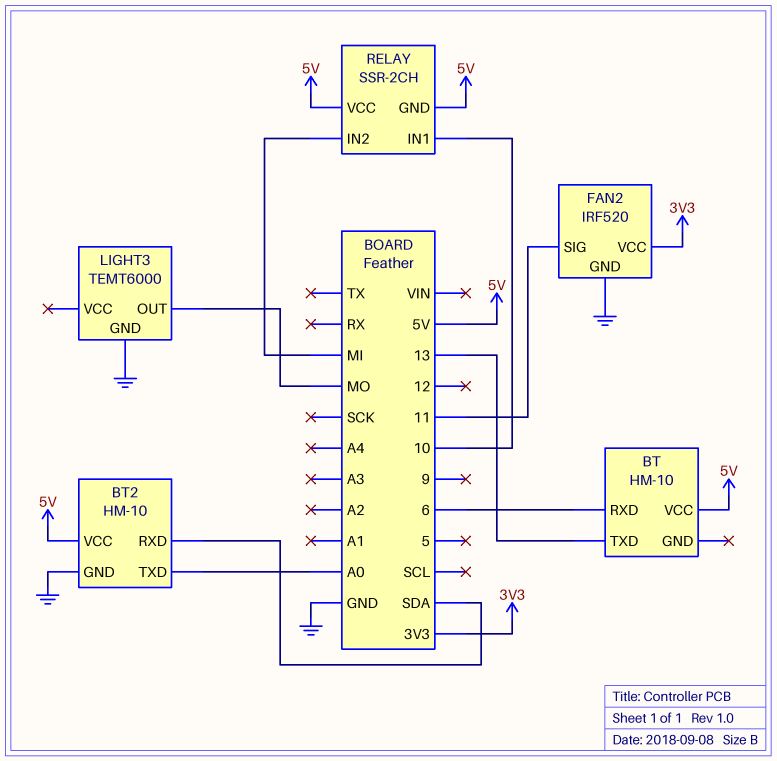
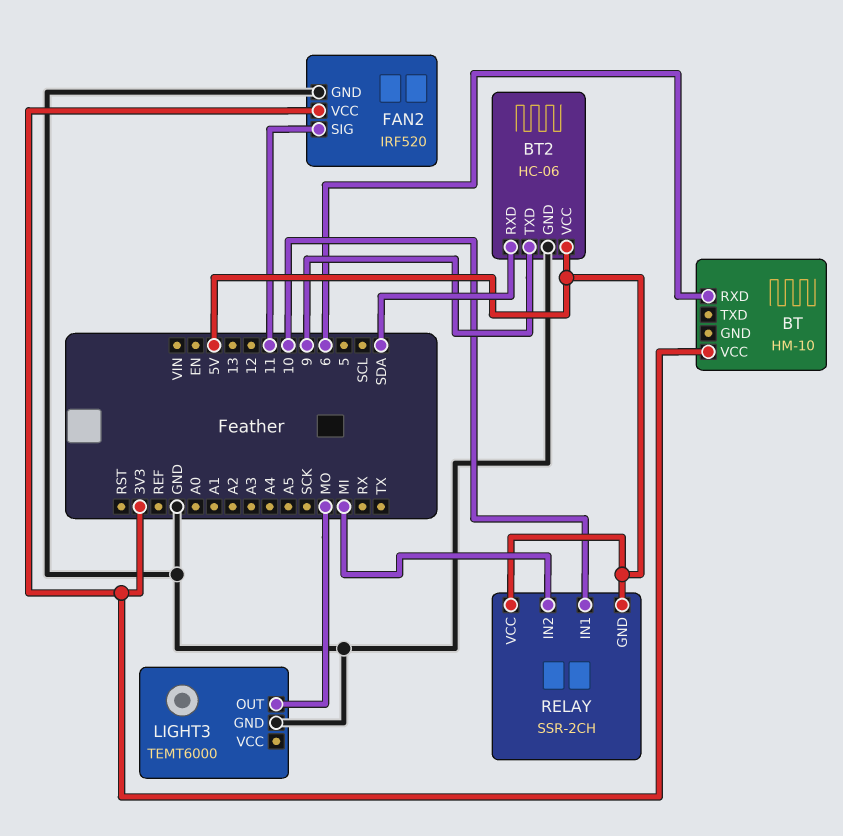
BT pin TXD: 13 -> none
BT pin VCC: 5V -> 3V3
BT2: HM-10 -> HC-06
BT2 pin TXD: A0 -> 9

